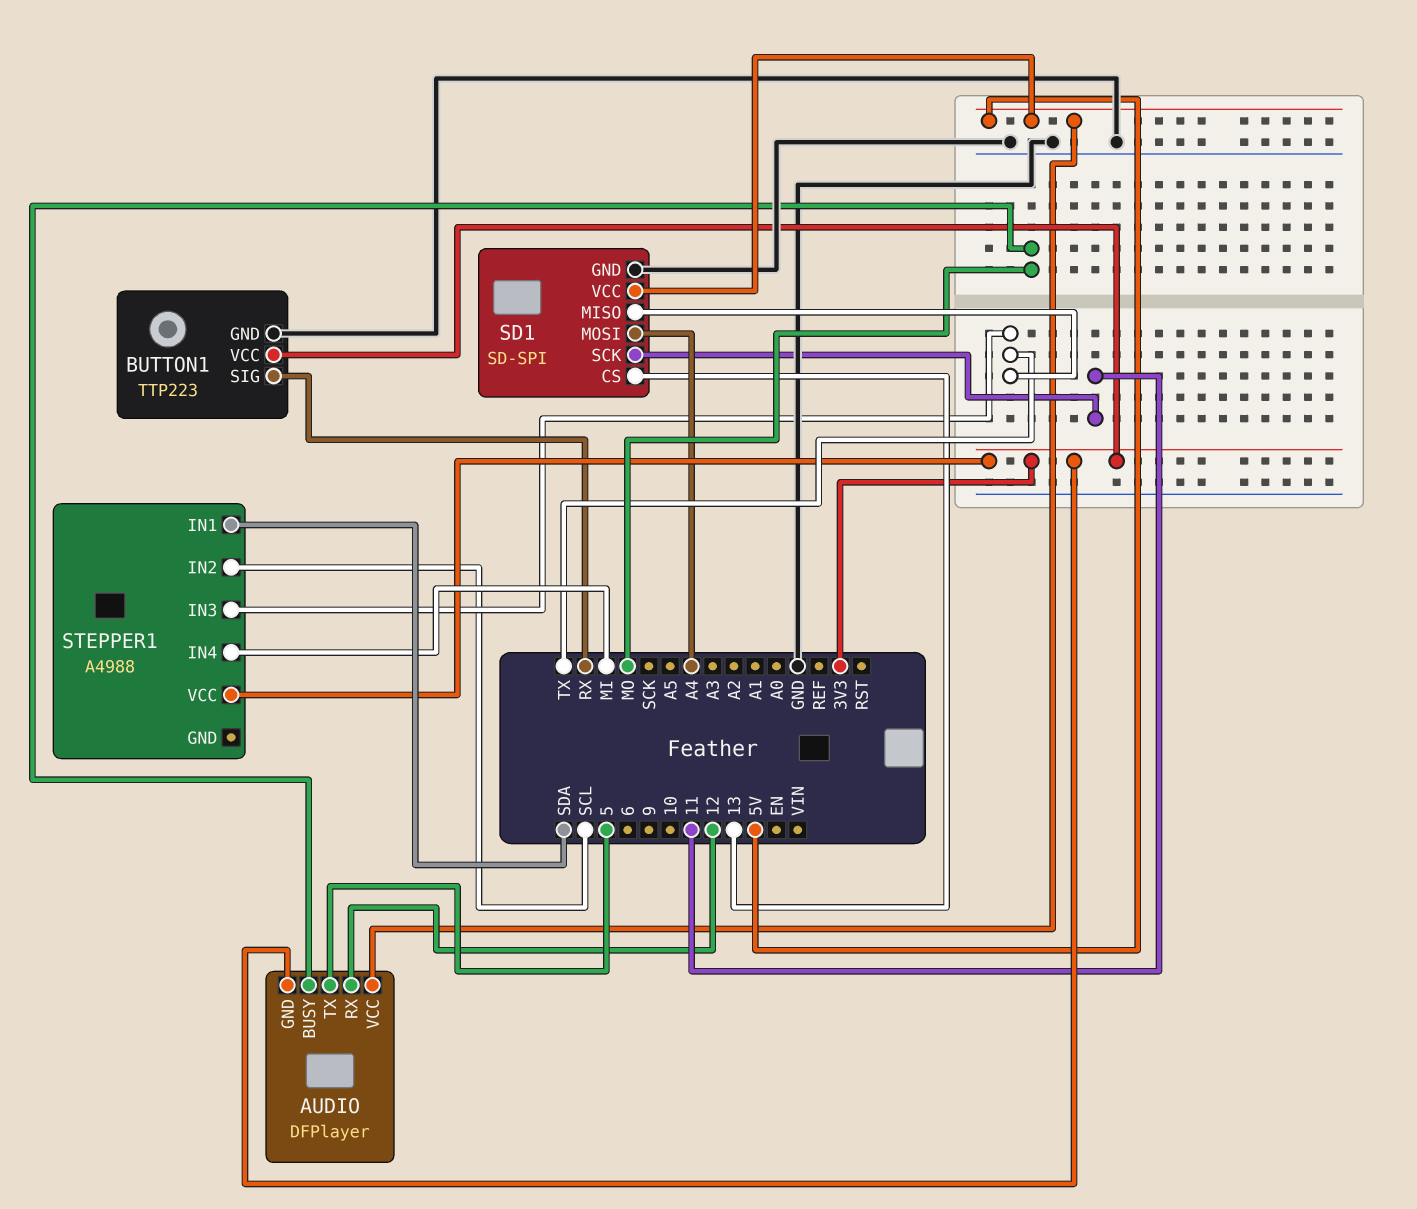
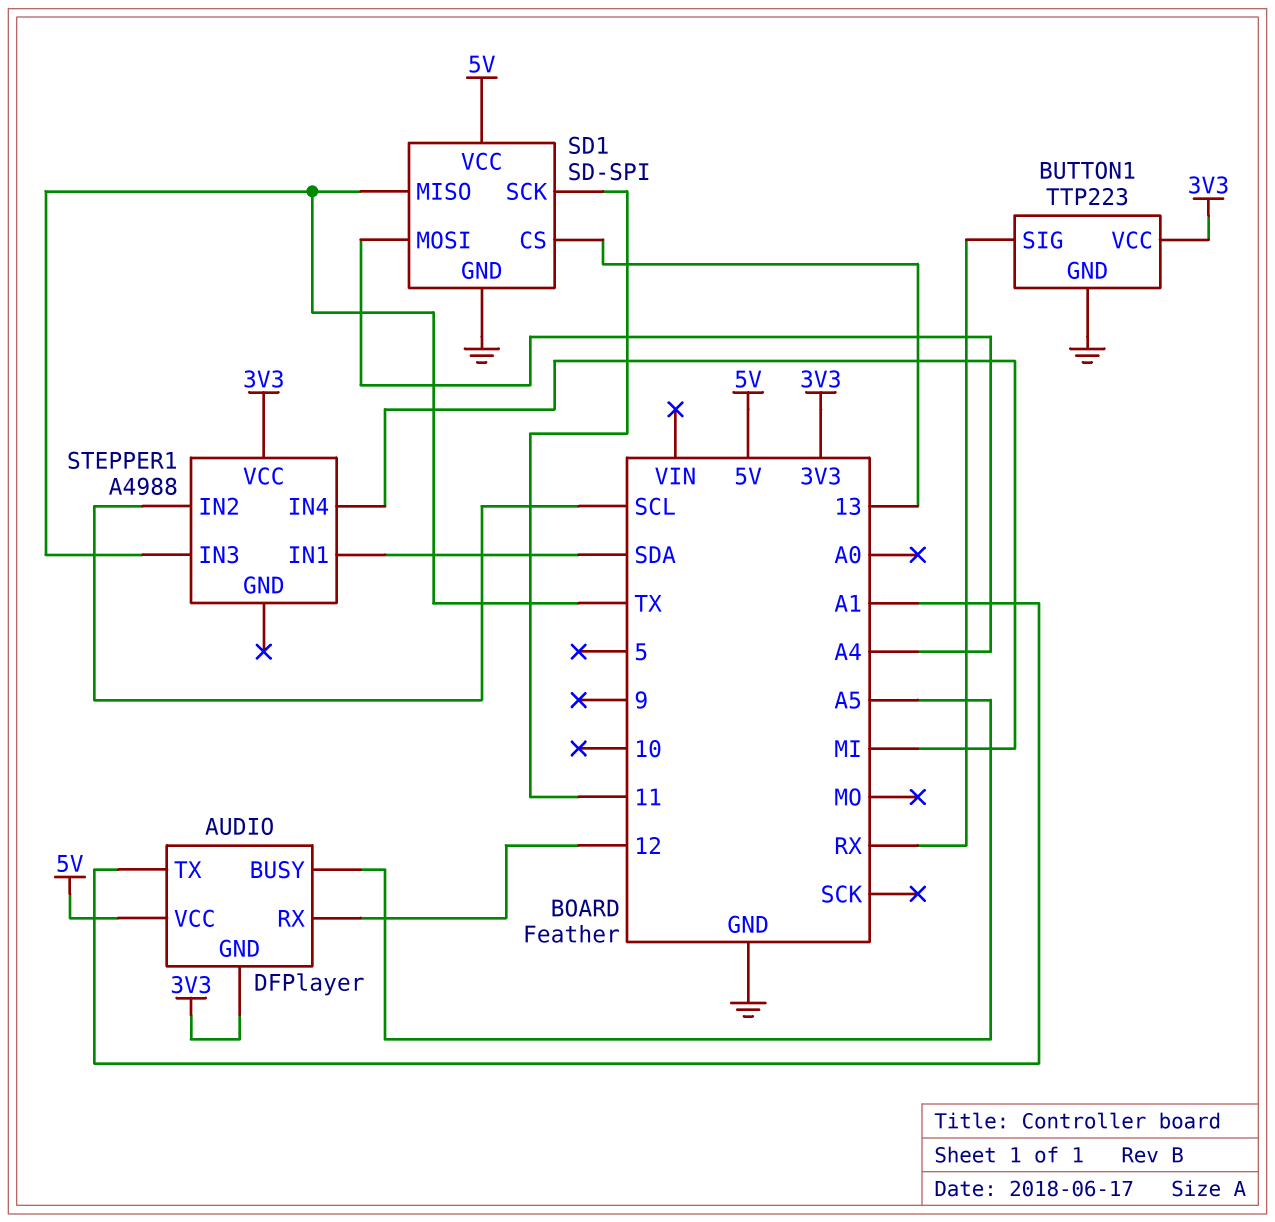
AUDIO pin BUSY: MO -> A5
AUDIO pin TX: 5 -> A1

